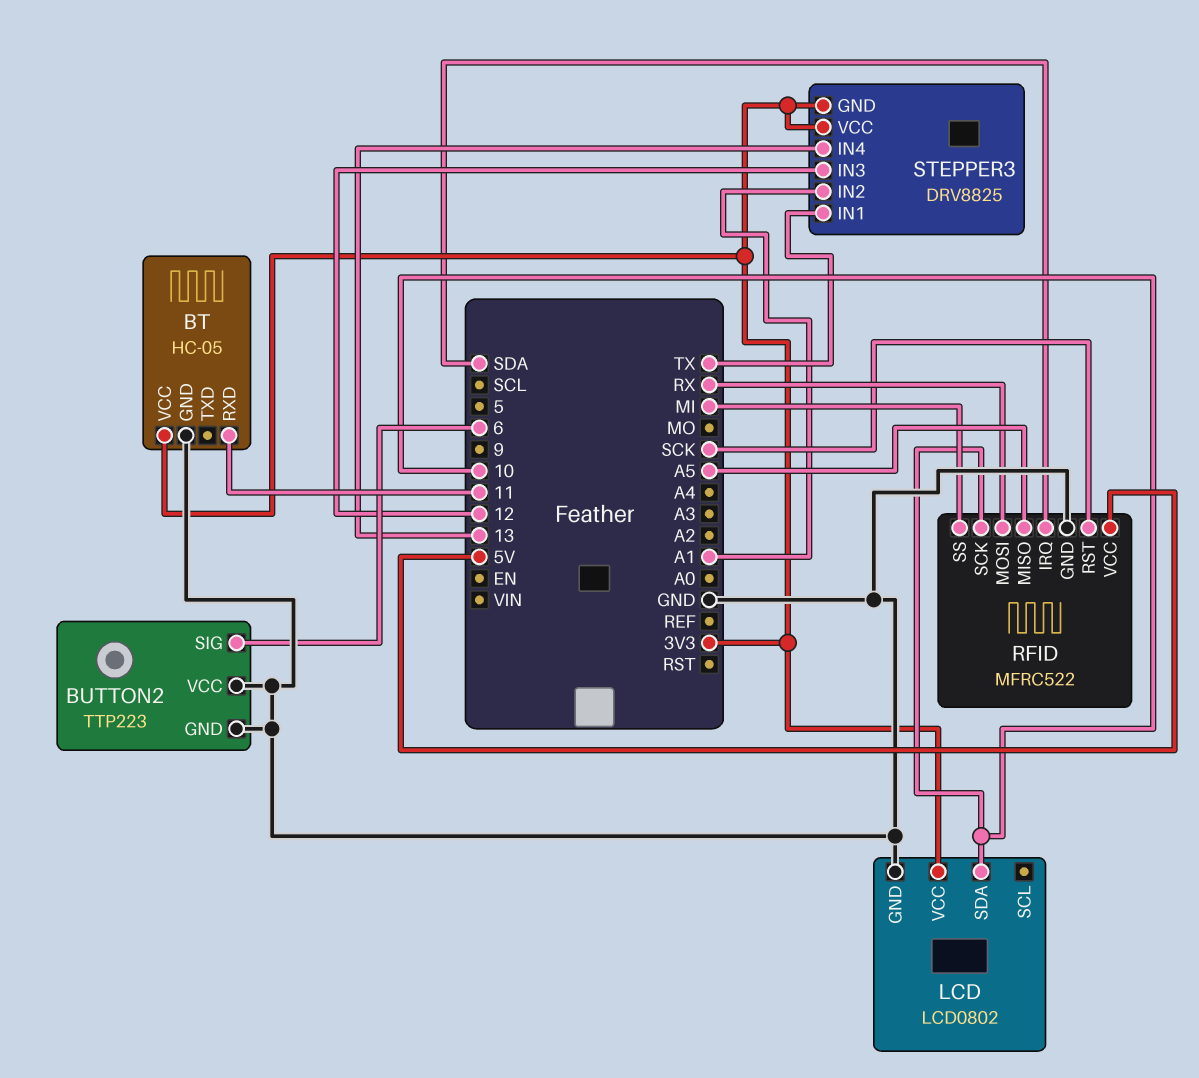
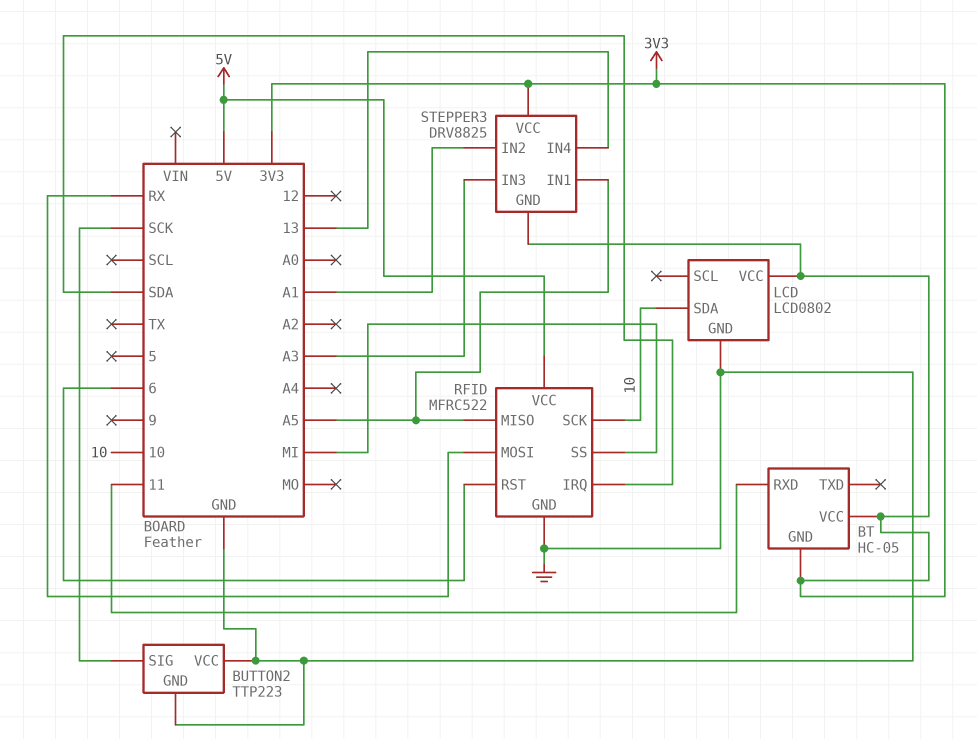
BT pin GND: GND -> 3V3
BUTTON2 pin SIG: 6 -> SCK
RFID pin RST: SCK -> 6
STEPPER3 pin IN1: TX -> A5
STEPPER3 pin IN3: 12 -> A3

